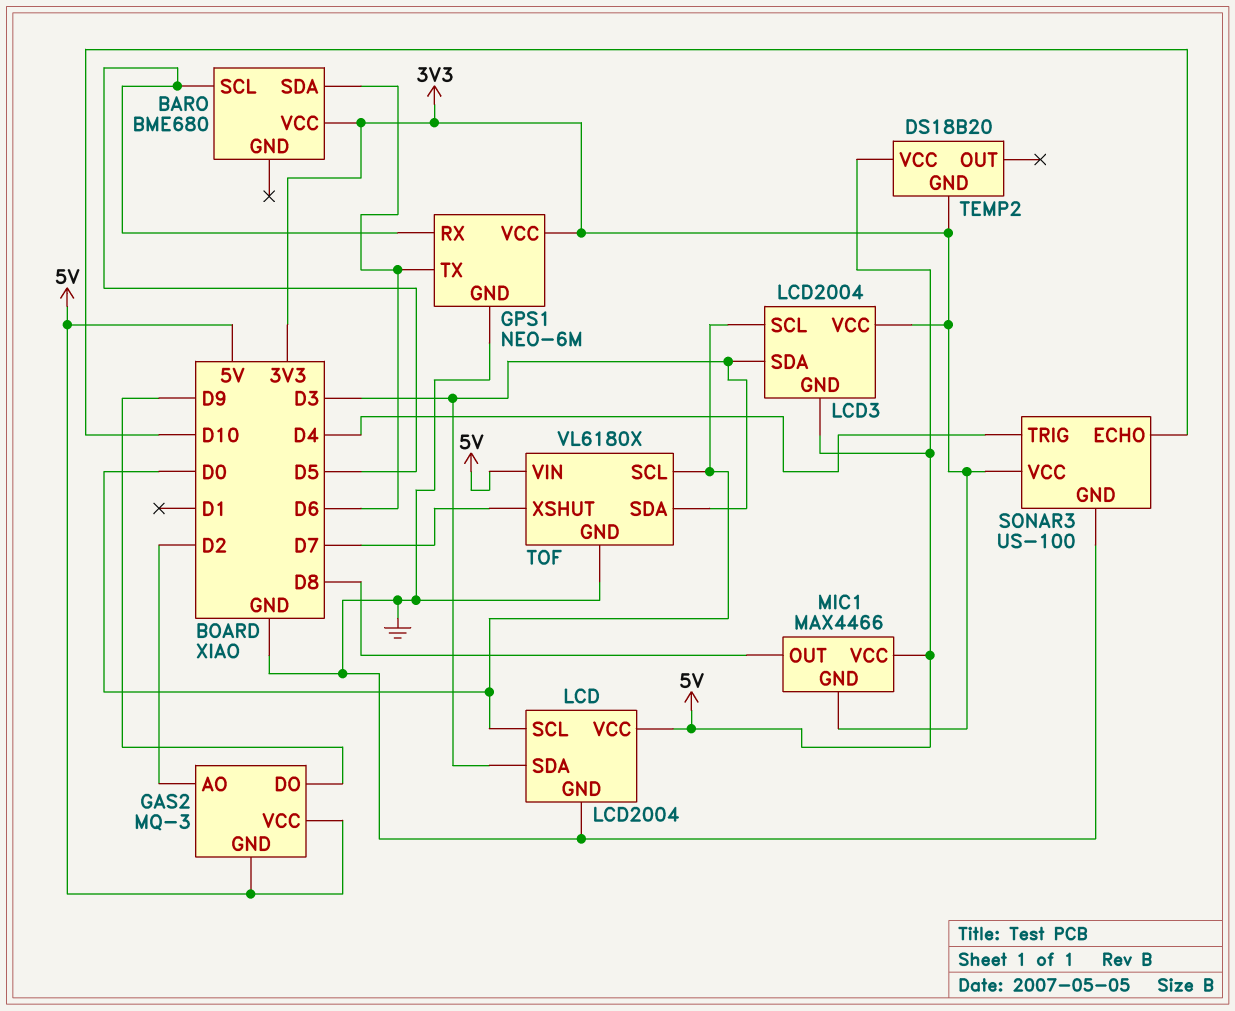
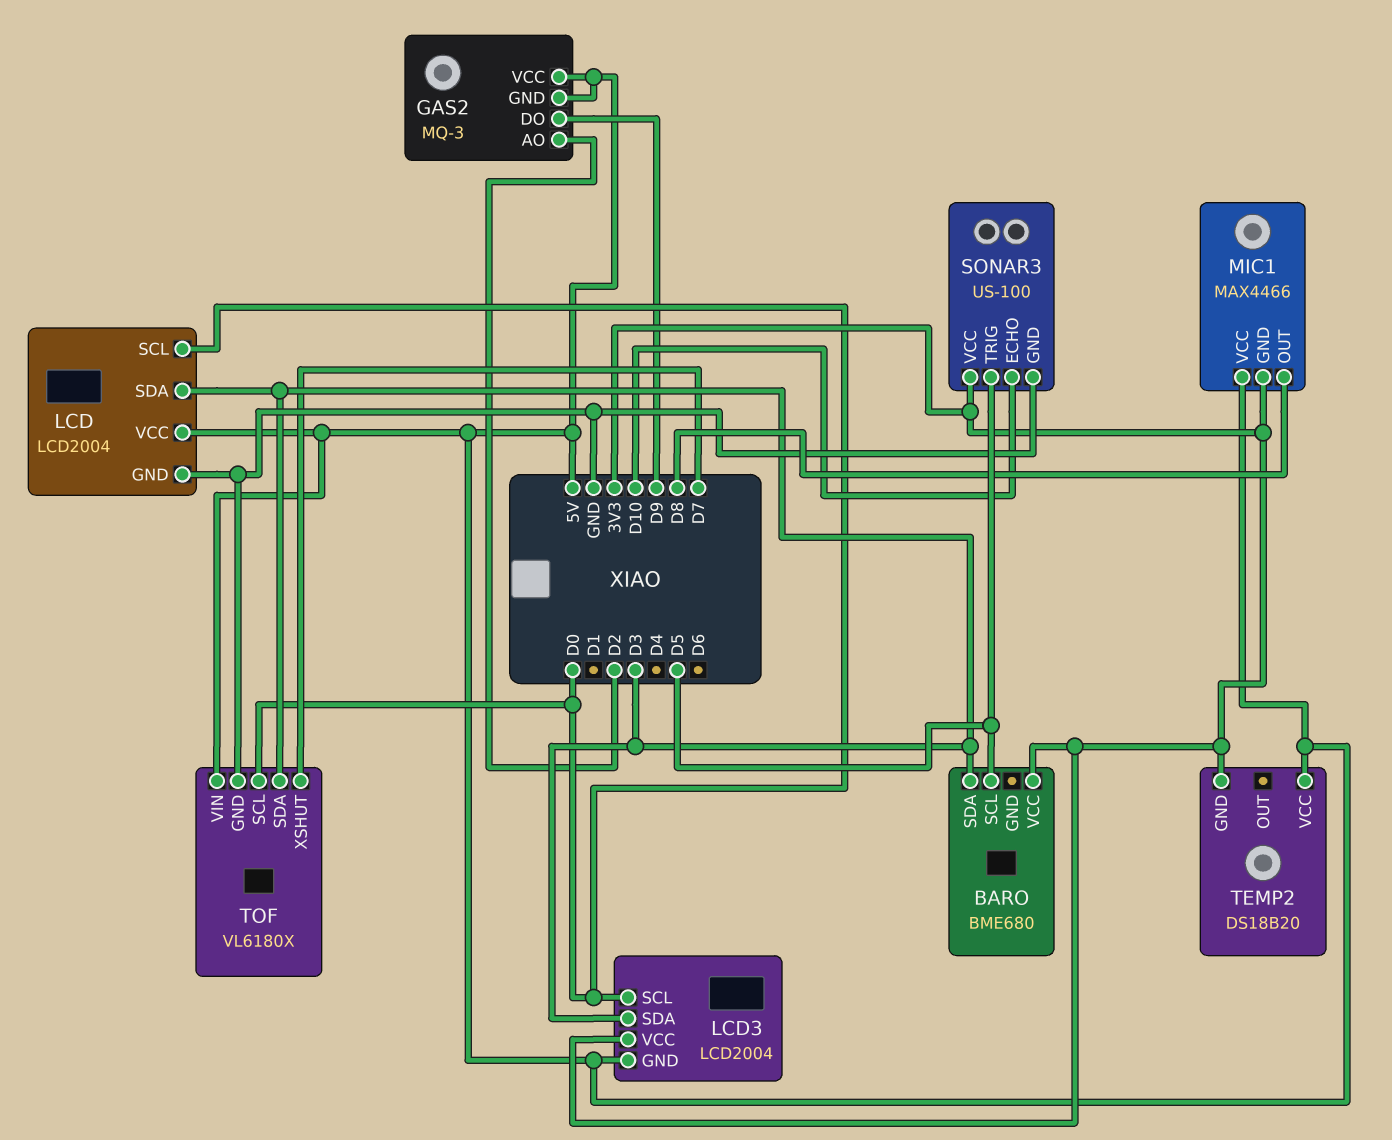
BARO pin SDA: D6 -> D3
GPS1: NEO-6M -> none
GPS1 pin GND: GND -> none
GPS1 pin RX: D5 -> none
GPS1 pin TX: D6 -> none
GPS1 pin VCC: 3V3 -> none
SONAR3 pin TRIG: D4 -> D5

